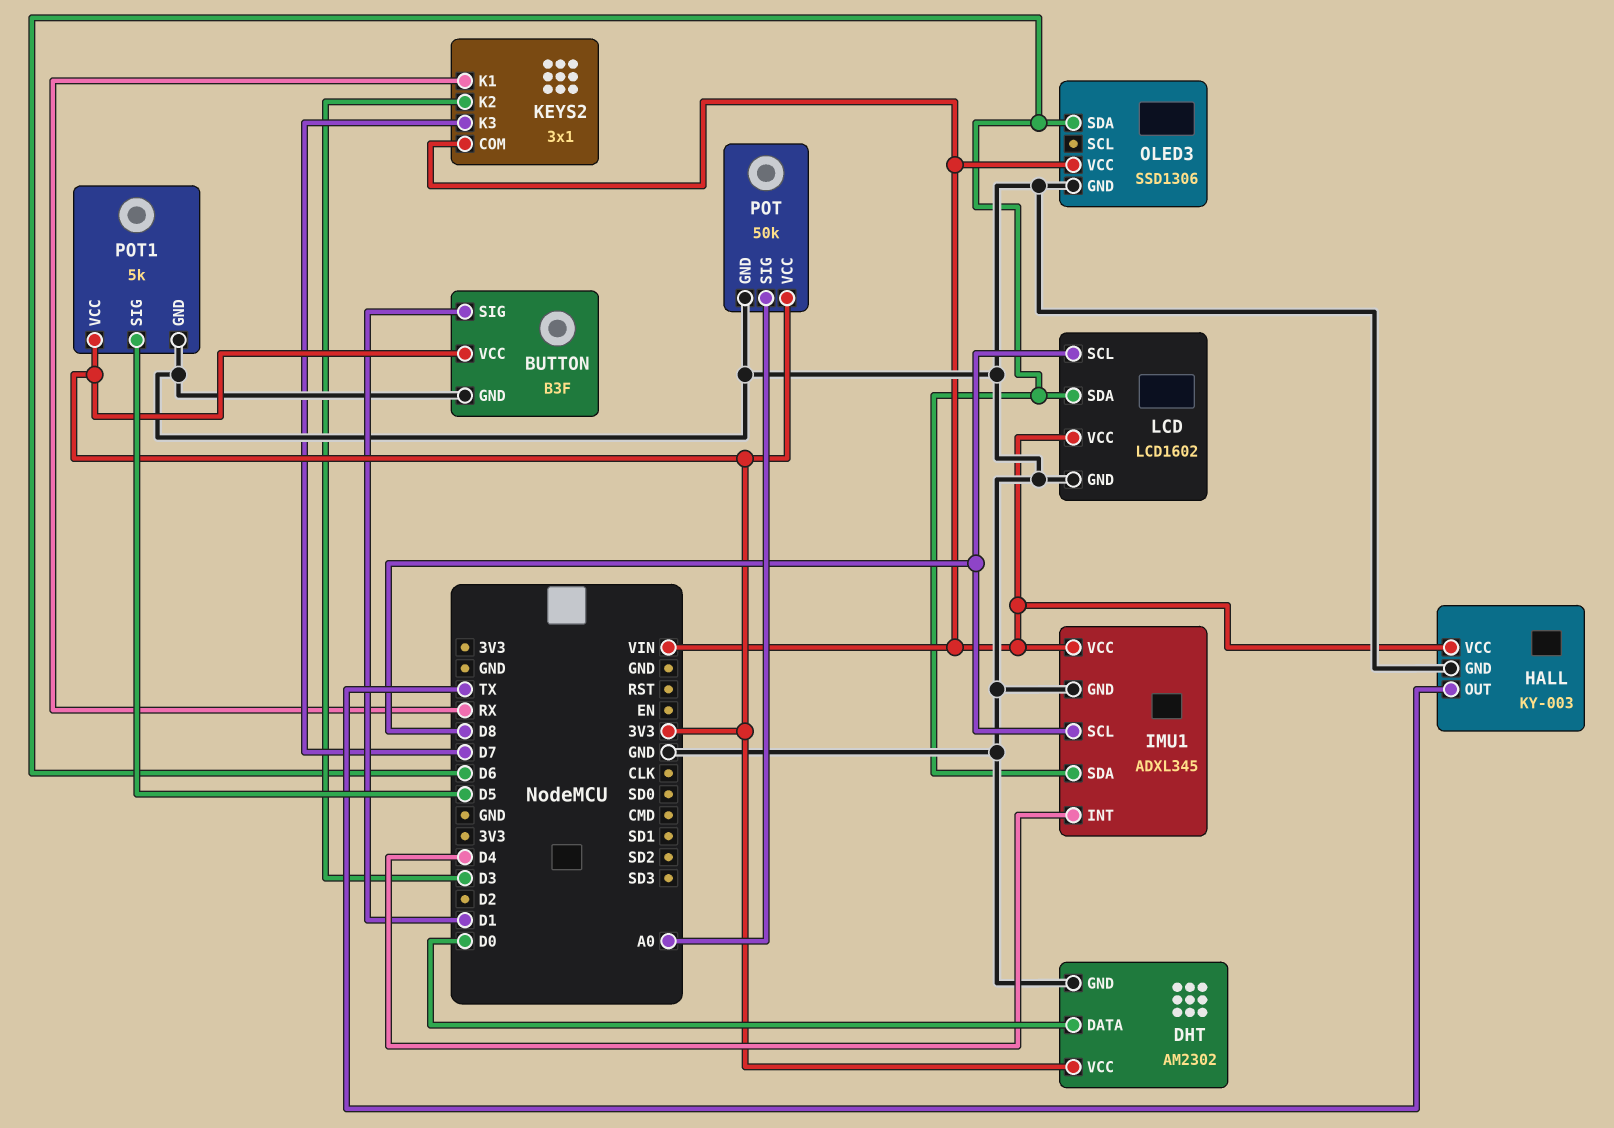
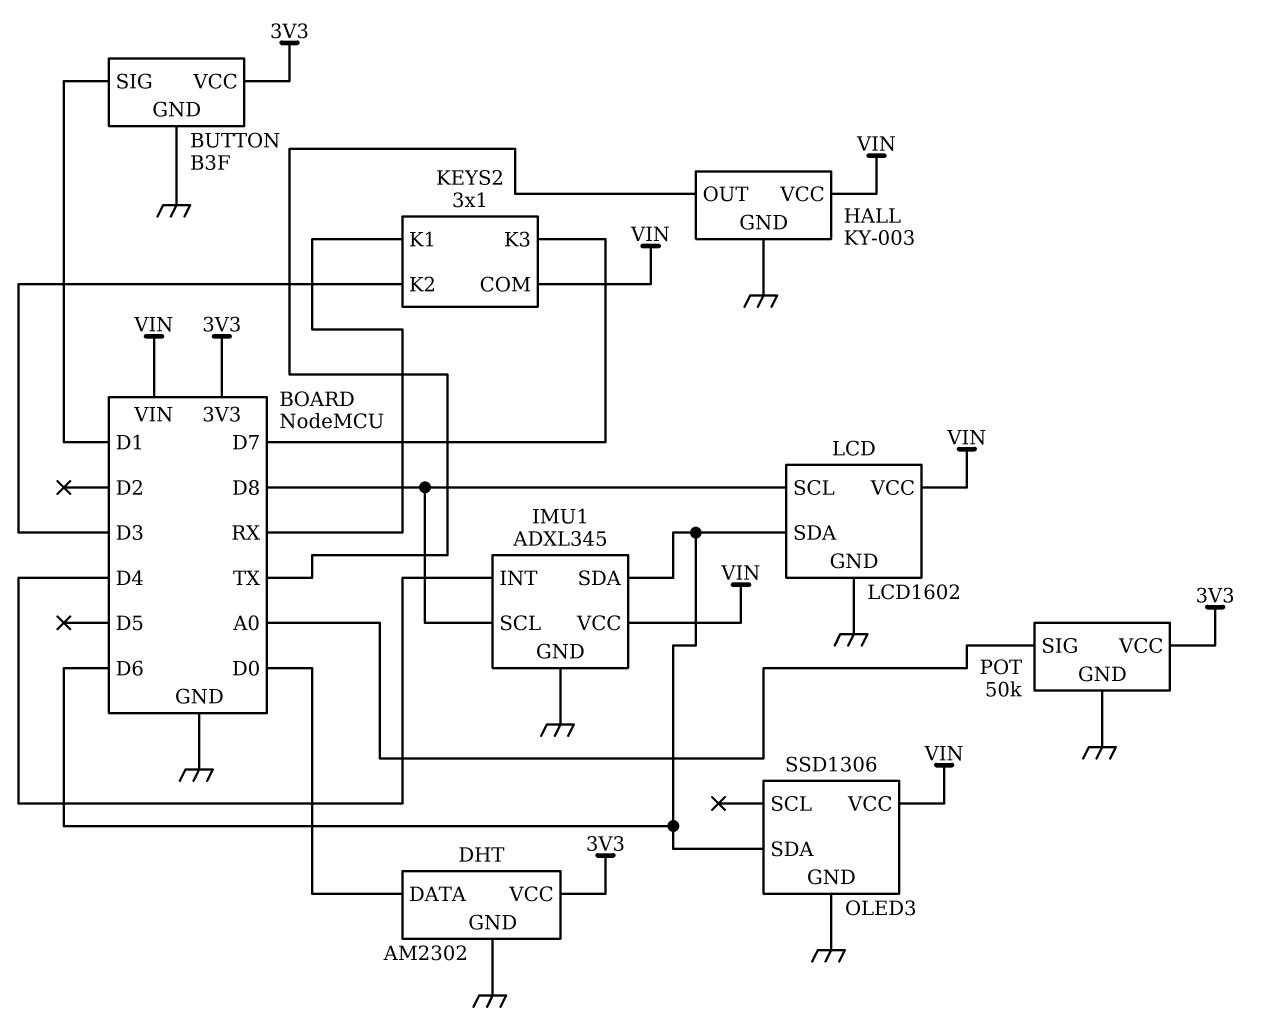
POT1: 5k -> none
POT1 pin GND: GND -> none
POT1 pin SIG: D5 -> none
POT1 pin VCC: 3V3 -> none

